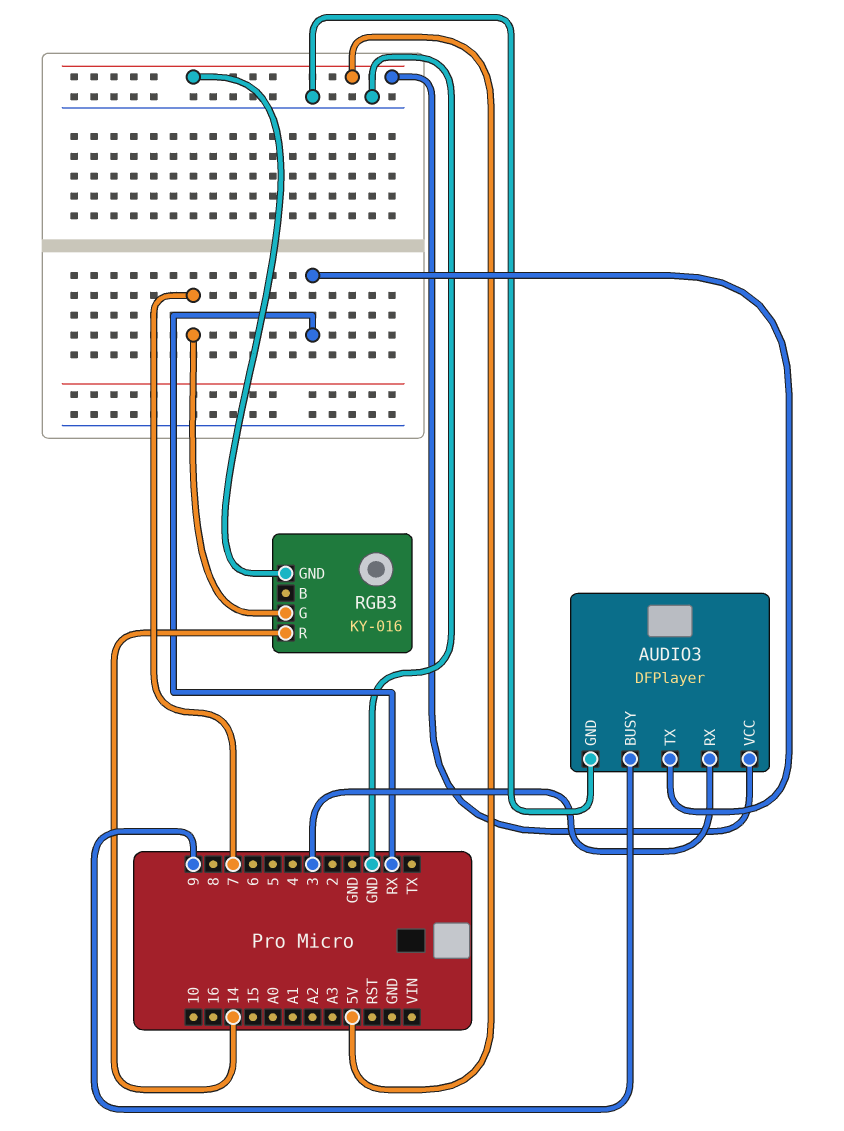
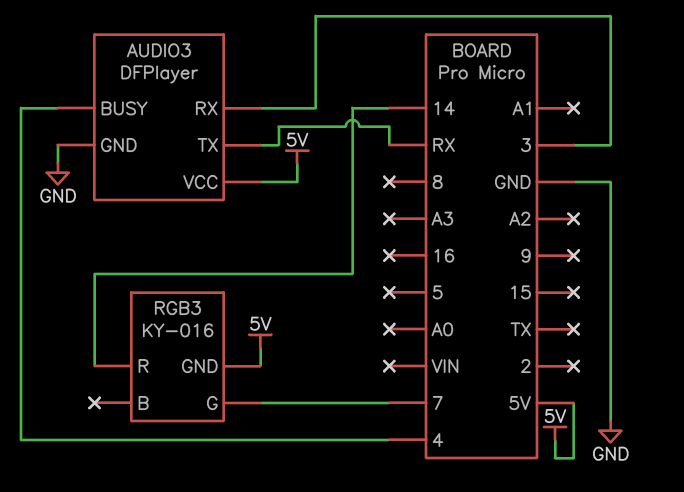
AUDIO3 pin BUSY: 9 -> 4

